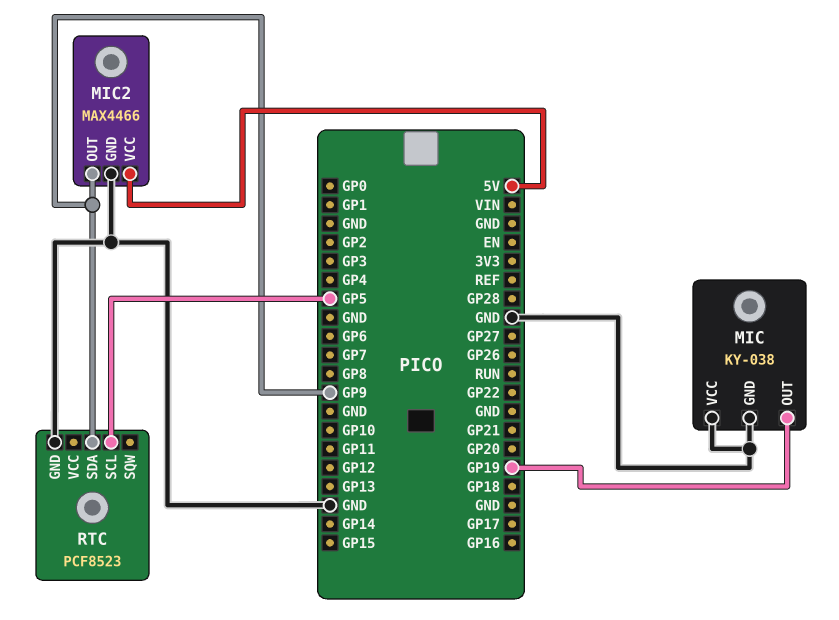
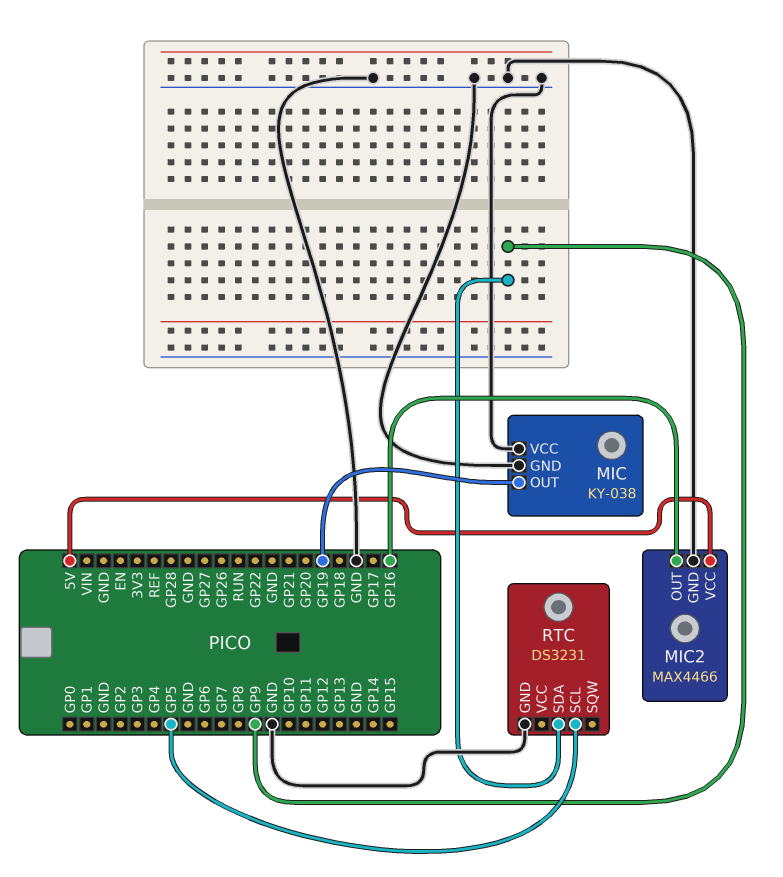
MIC2 pin OUT: GP9 -> GP16
RTC: PCF8523 -> DS3231

